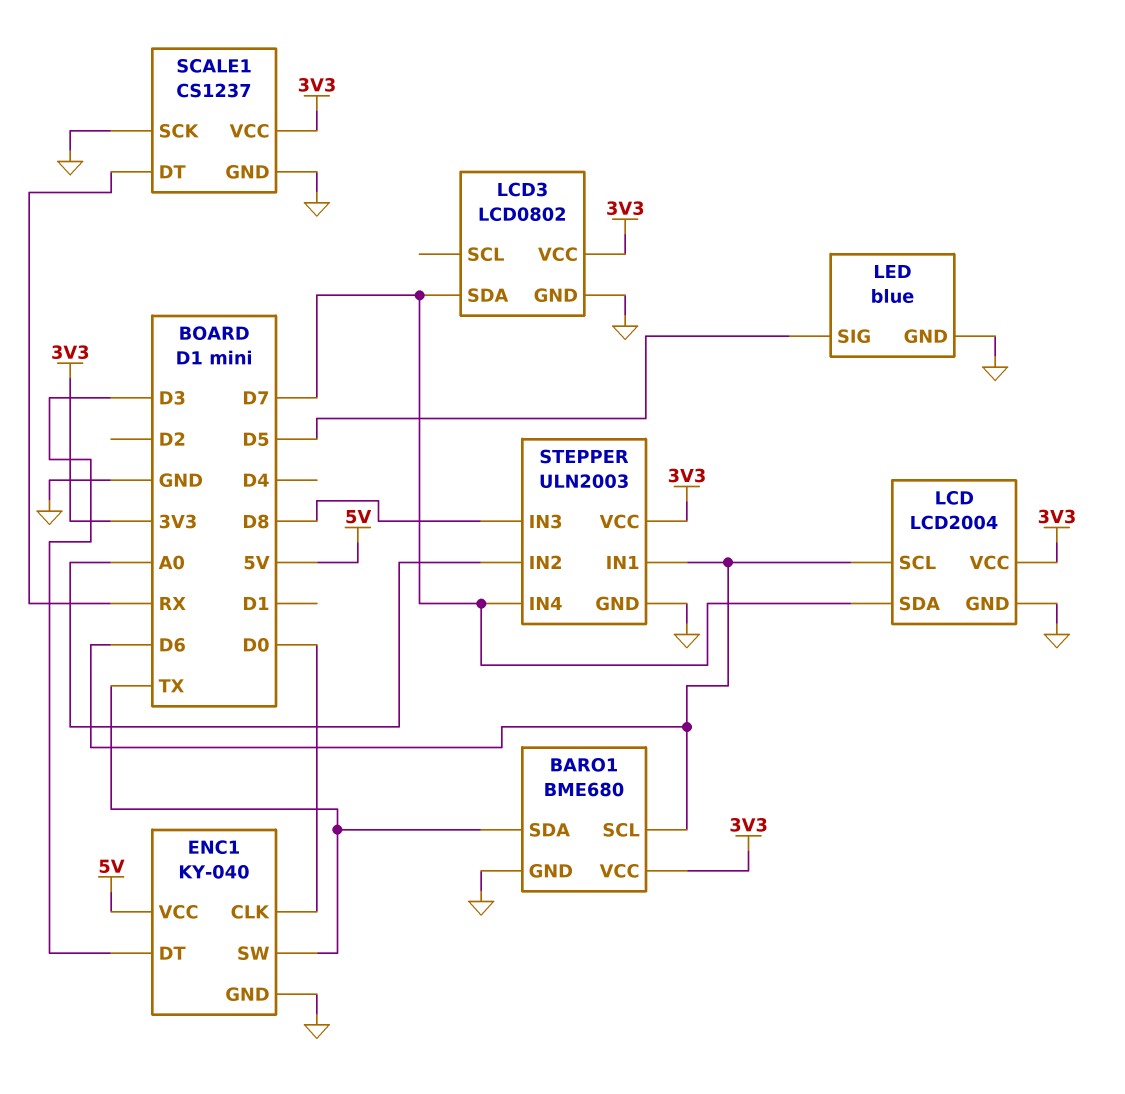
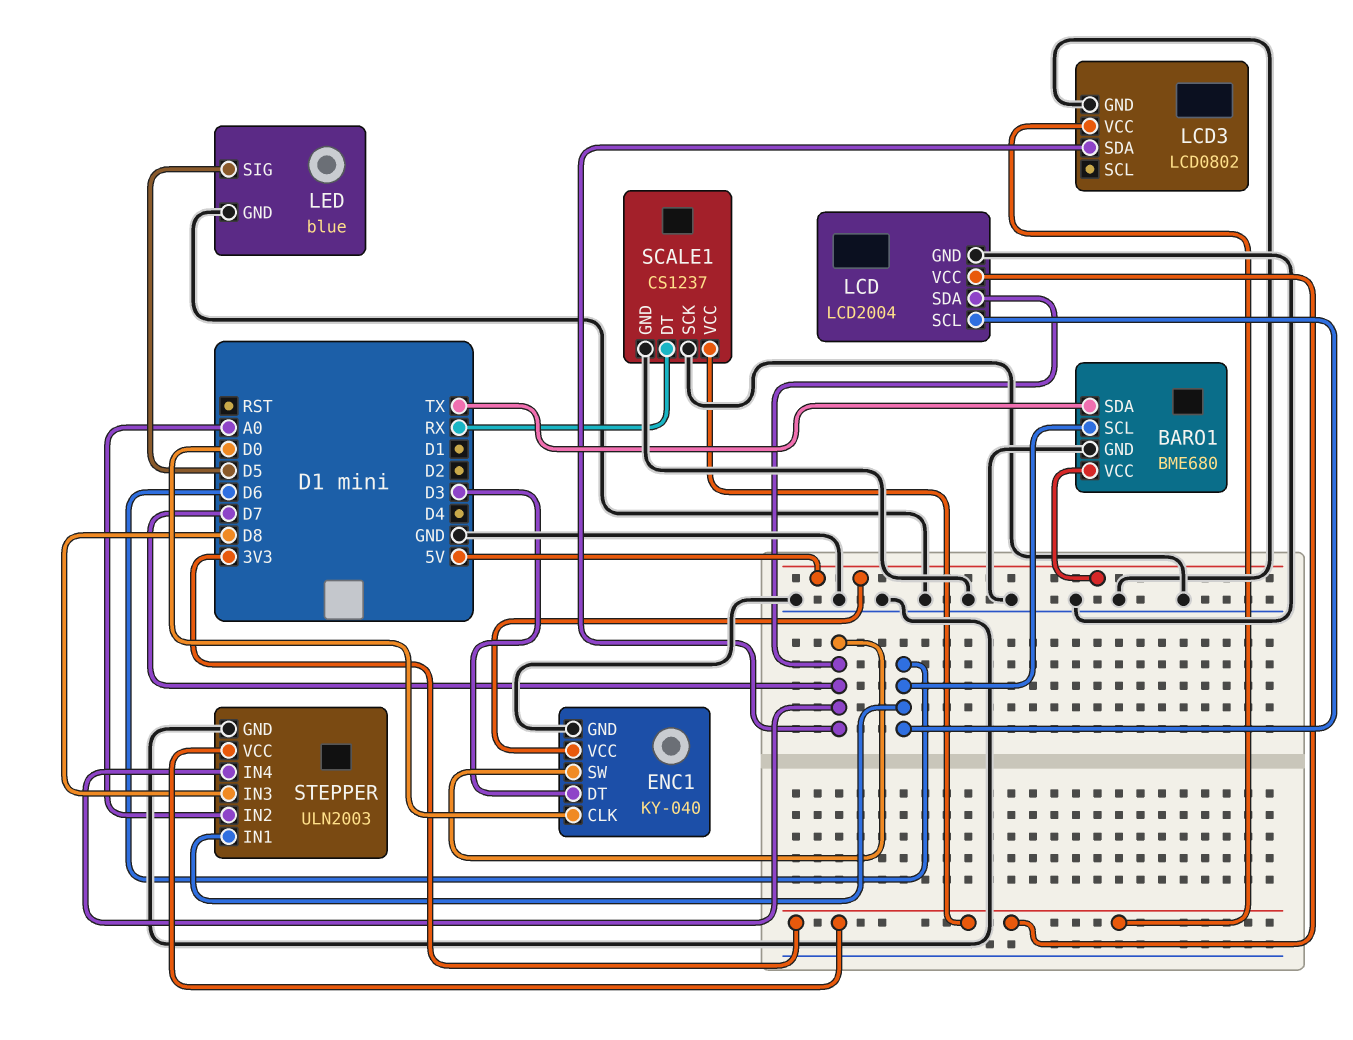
BARO1 pin VCC: 3V3 -> 5V
ENC1 pin SW: TX -> D7

